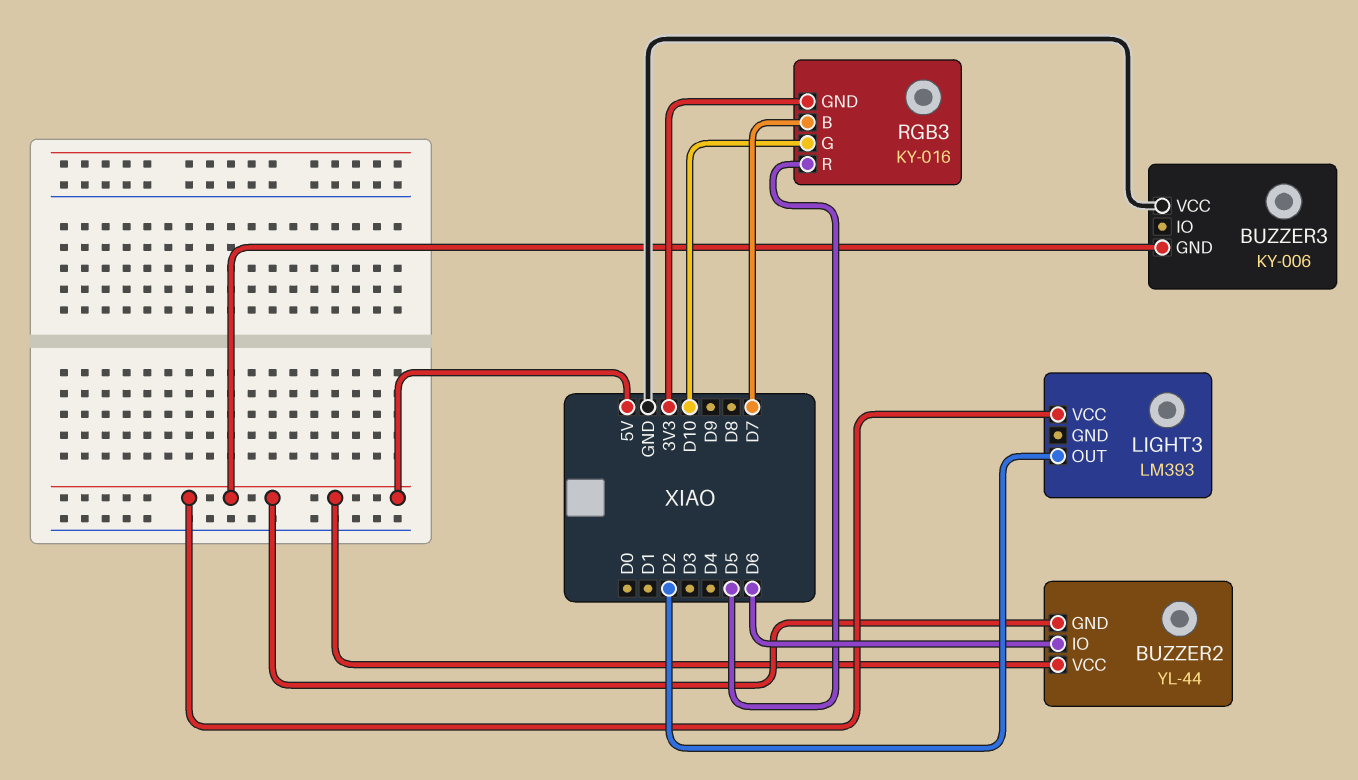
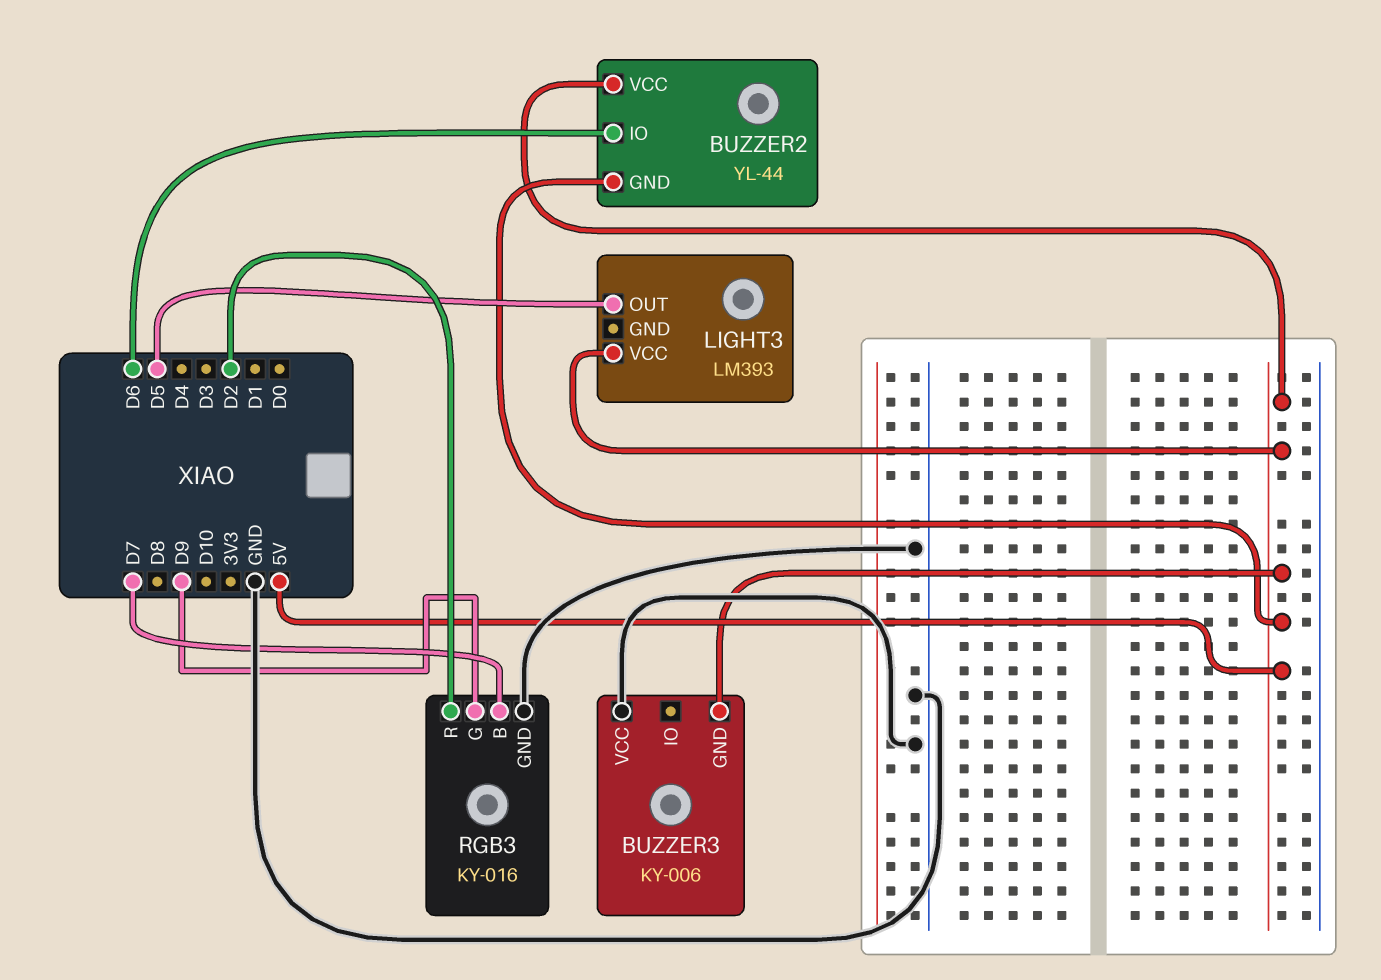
LIGHT3 pin OUT: D2 -> D5
RGB3 pin G: D10 -> D9
RGB3 pin GND: 3V3 -> GND
RGB3 pin R: D5 -> D2

